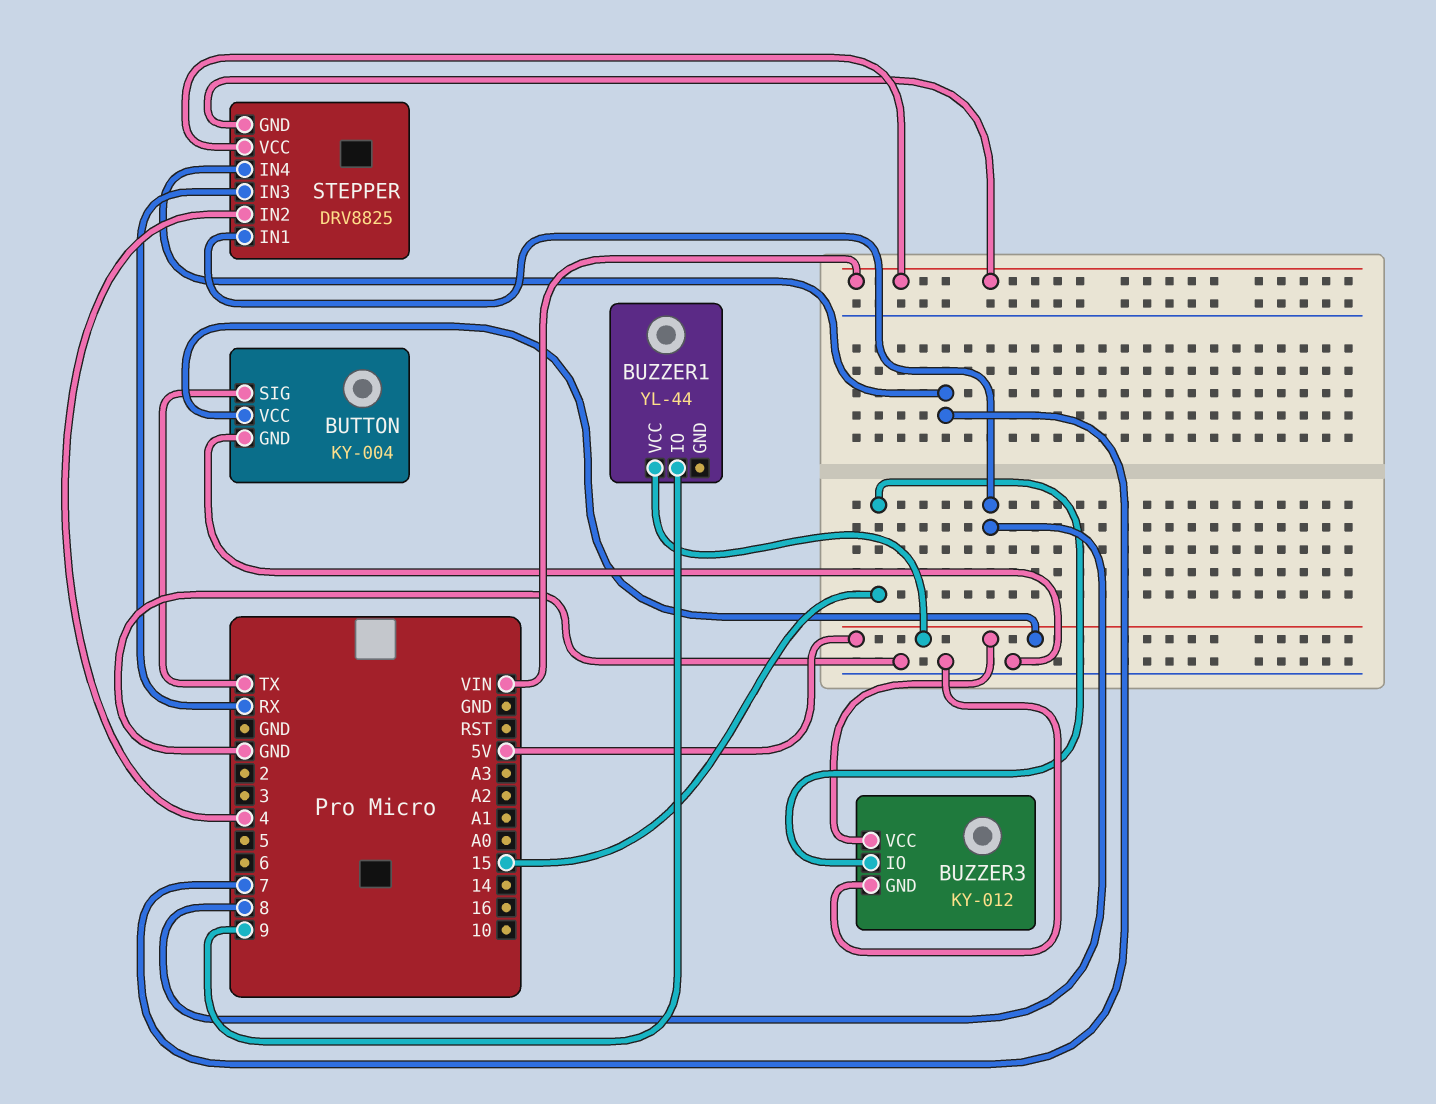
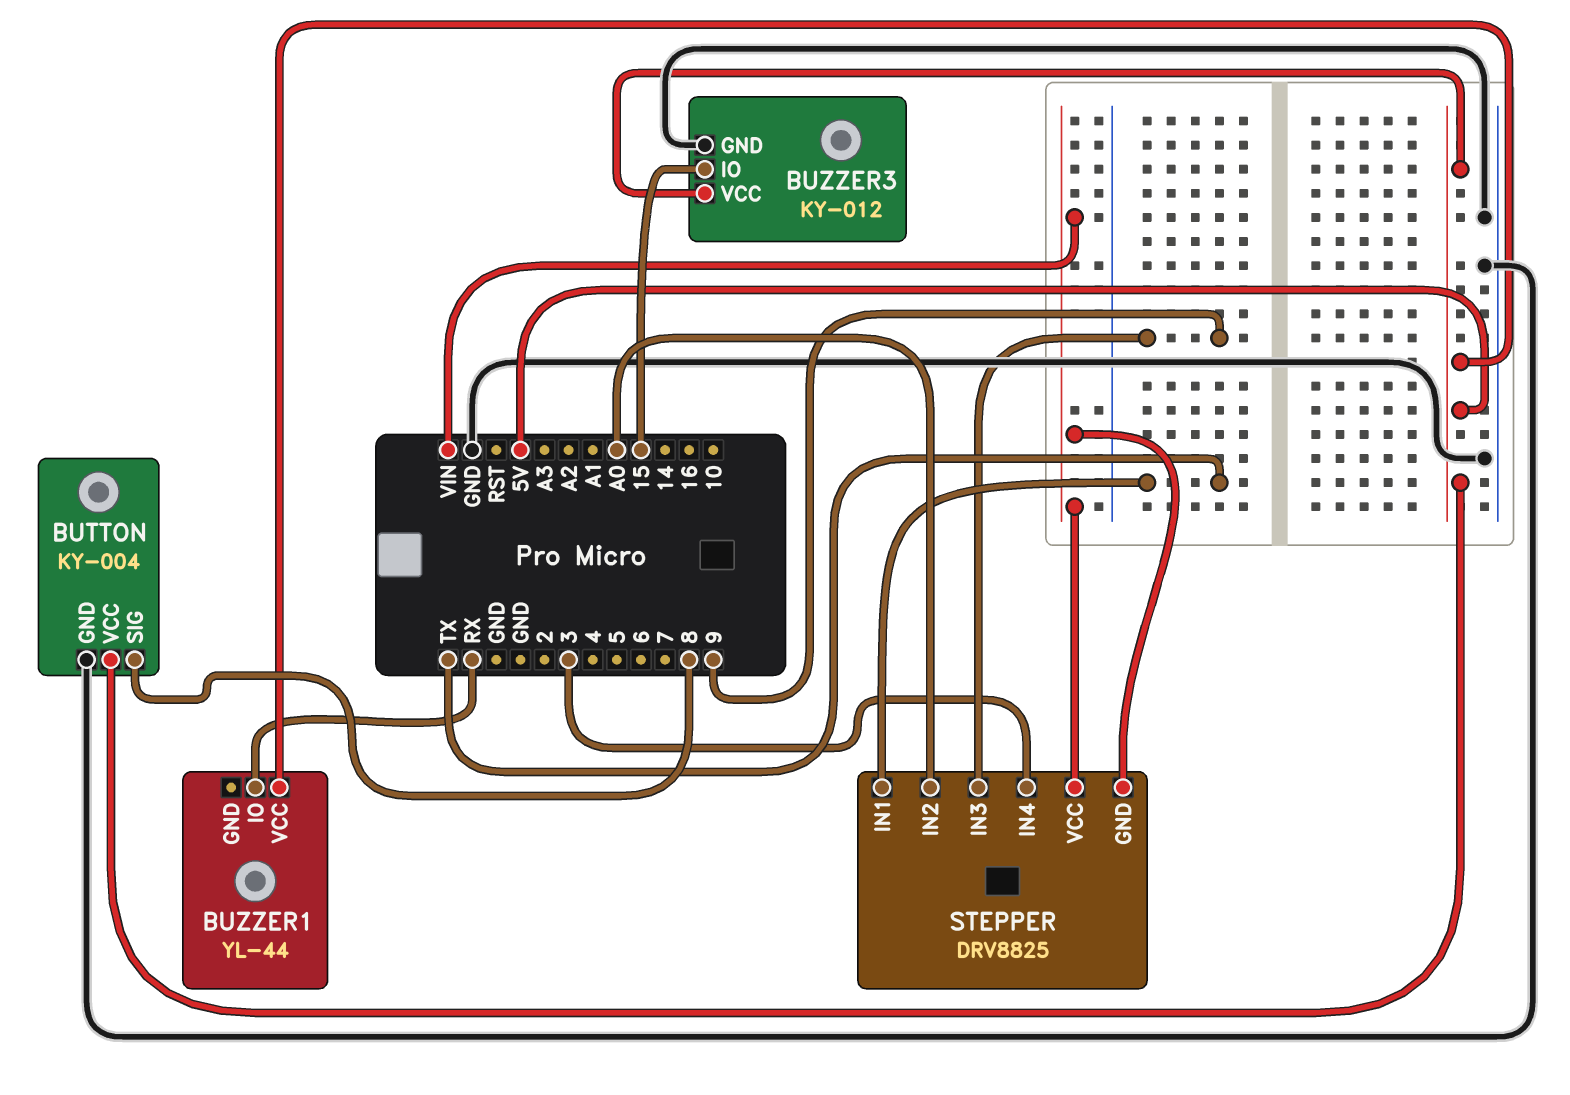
BUTTON pin SIG: TX -> 8
BUZZER1 pin IO: 9 -> RX
STEPPER pin IN1: 8 -> TX
STEPPER pin IN2: 4 -> A0
STEPPER pin IN3: RX -> 9
STEPPER pin IN4: 7 -> 3

